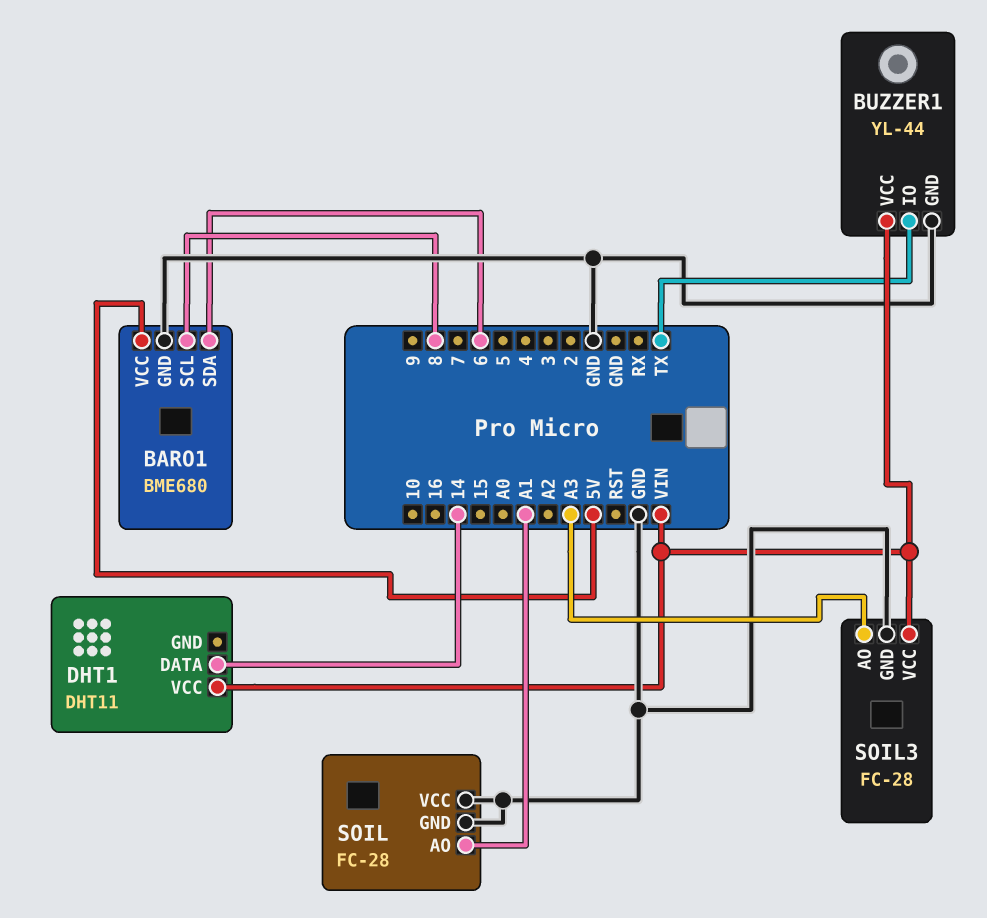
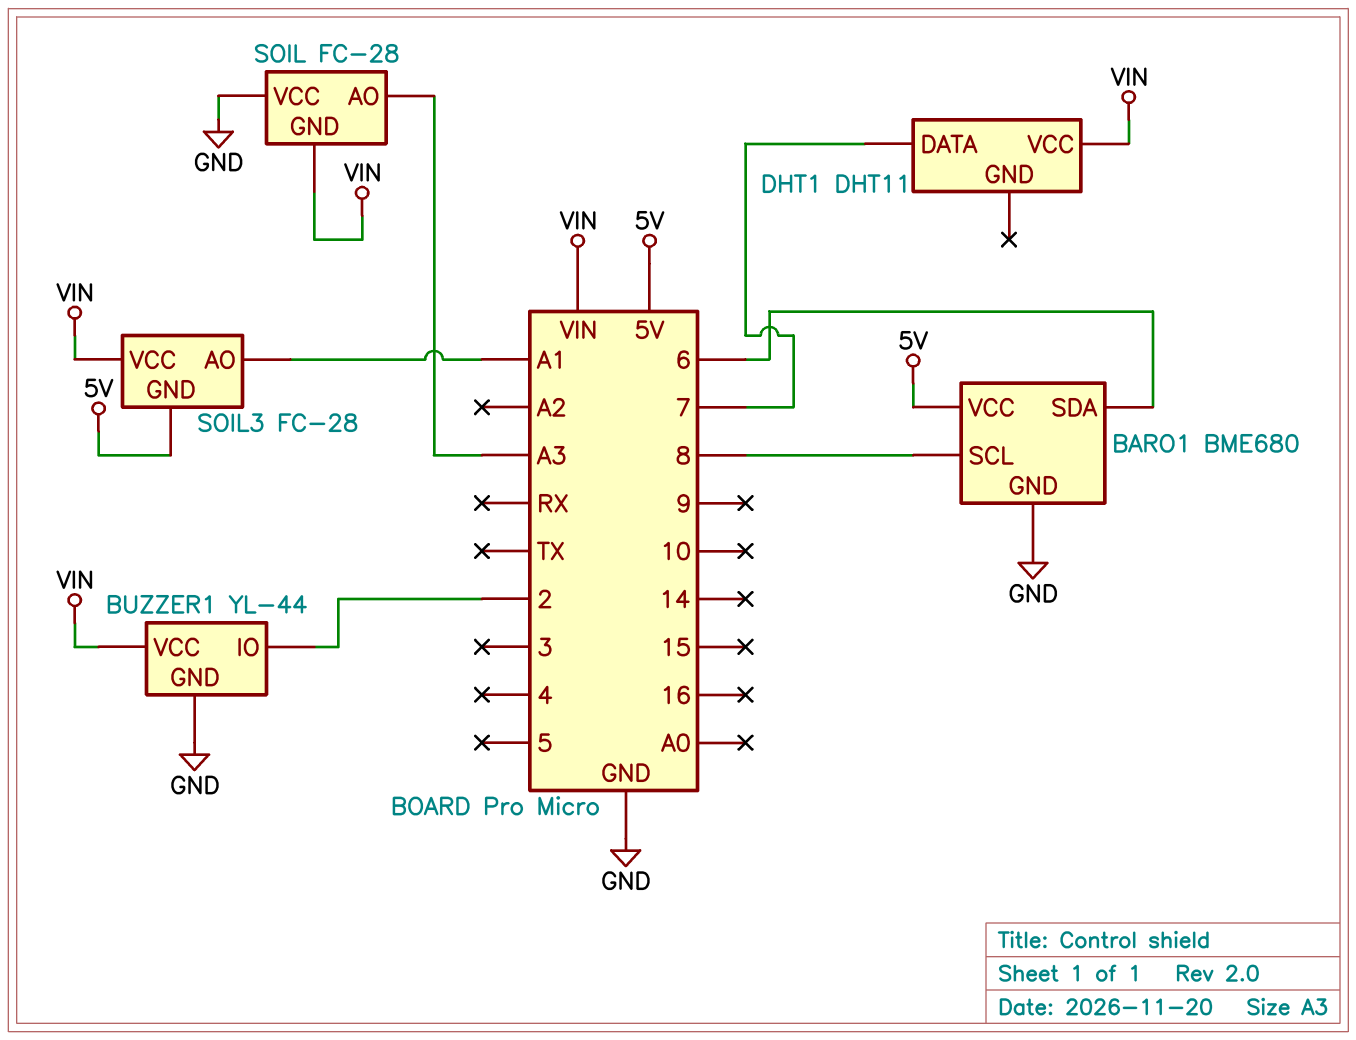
BUZZER1 pin IO: TX -> 2
DHT1 pin DATA: 14 -> 7
SOIL pin AO: A1 -> A3
SOIL pin GND: GND -> VIN
SOIL3 pin AO: A3 -> A1
SOIL3 pin GND: GND -> 5V

